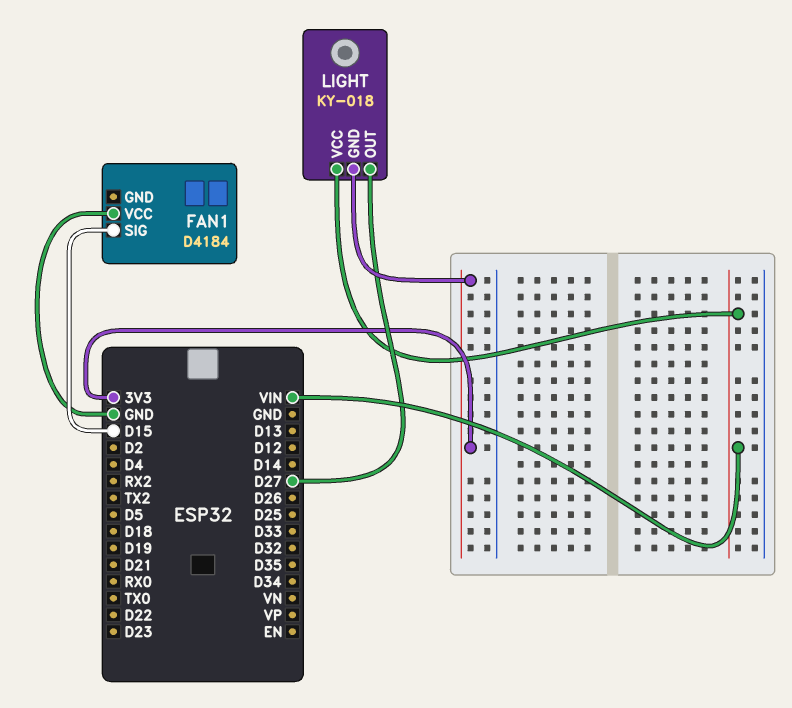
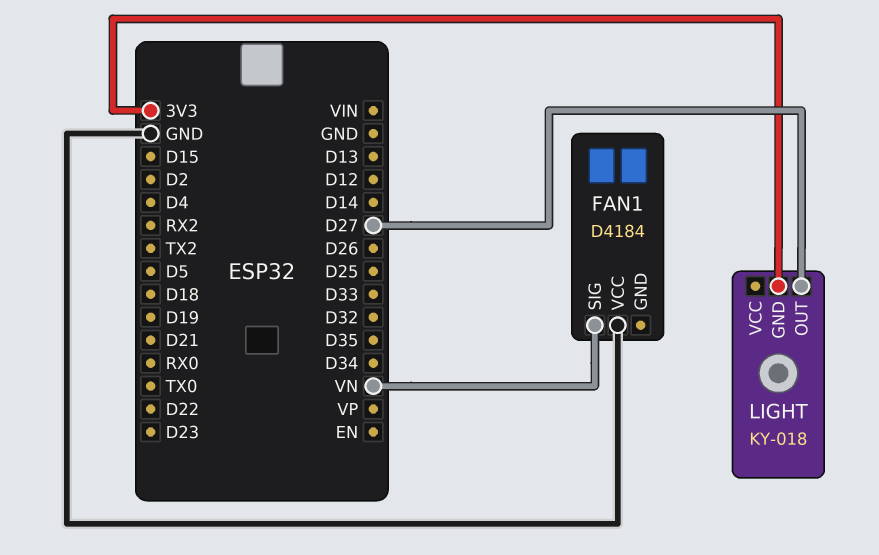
FAN1 pin SIG: D15 -> VN
LIGHT pin VCC: VIN -> none

